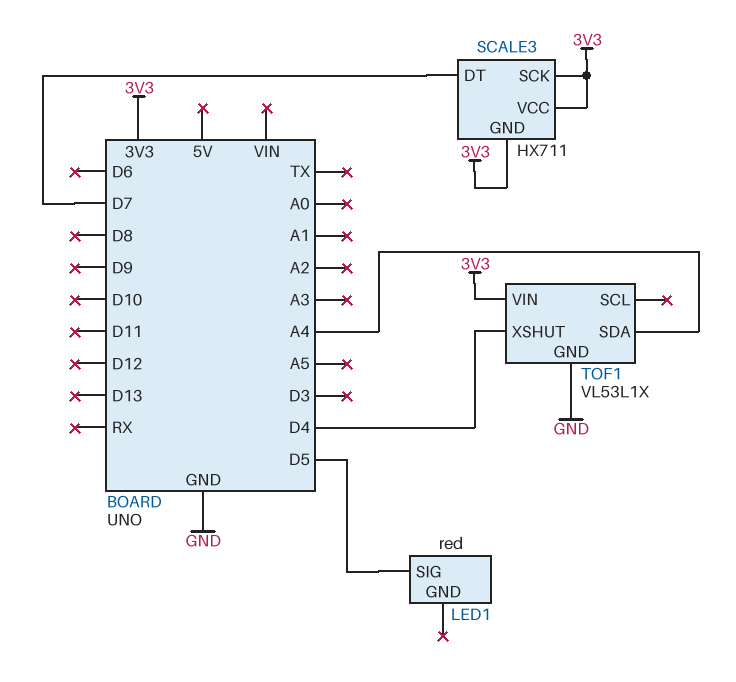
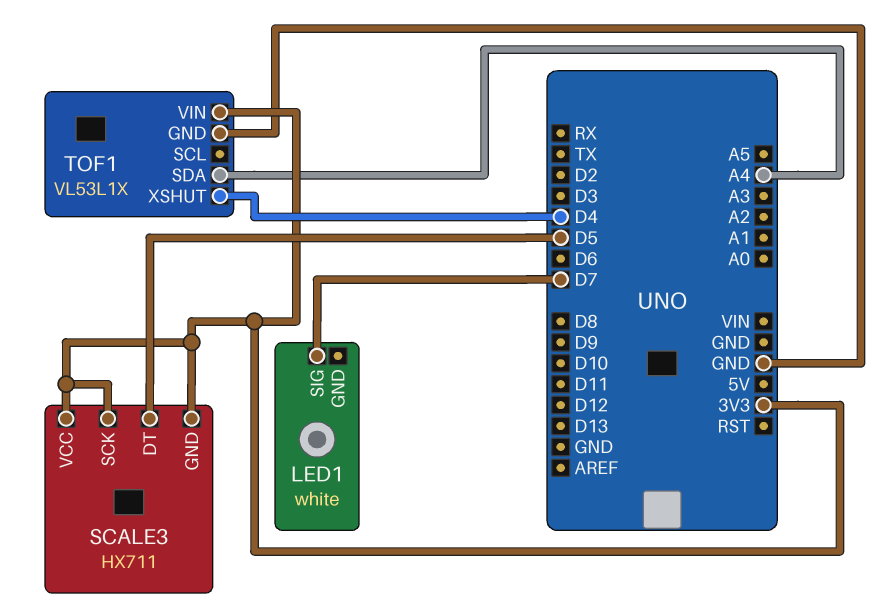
LED1: red -> white
LED1 pin SIG: D5 -> D7
SCALE3 pin DT: D7 -> D5

